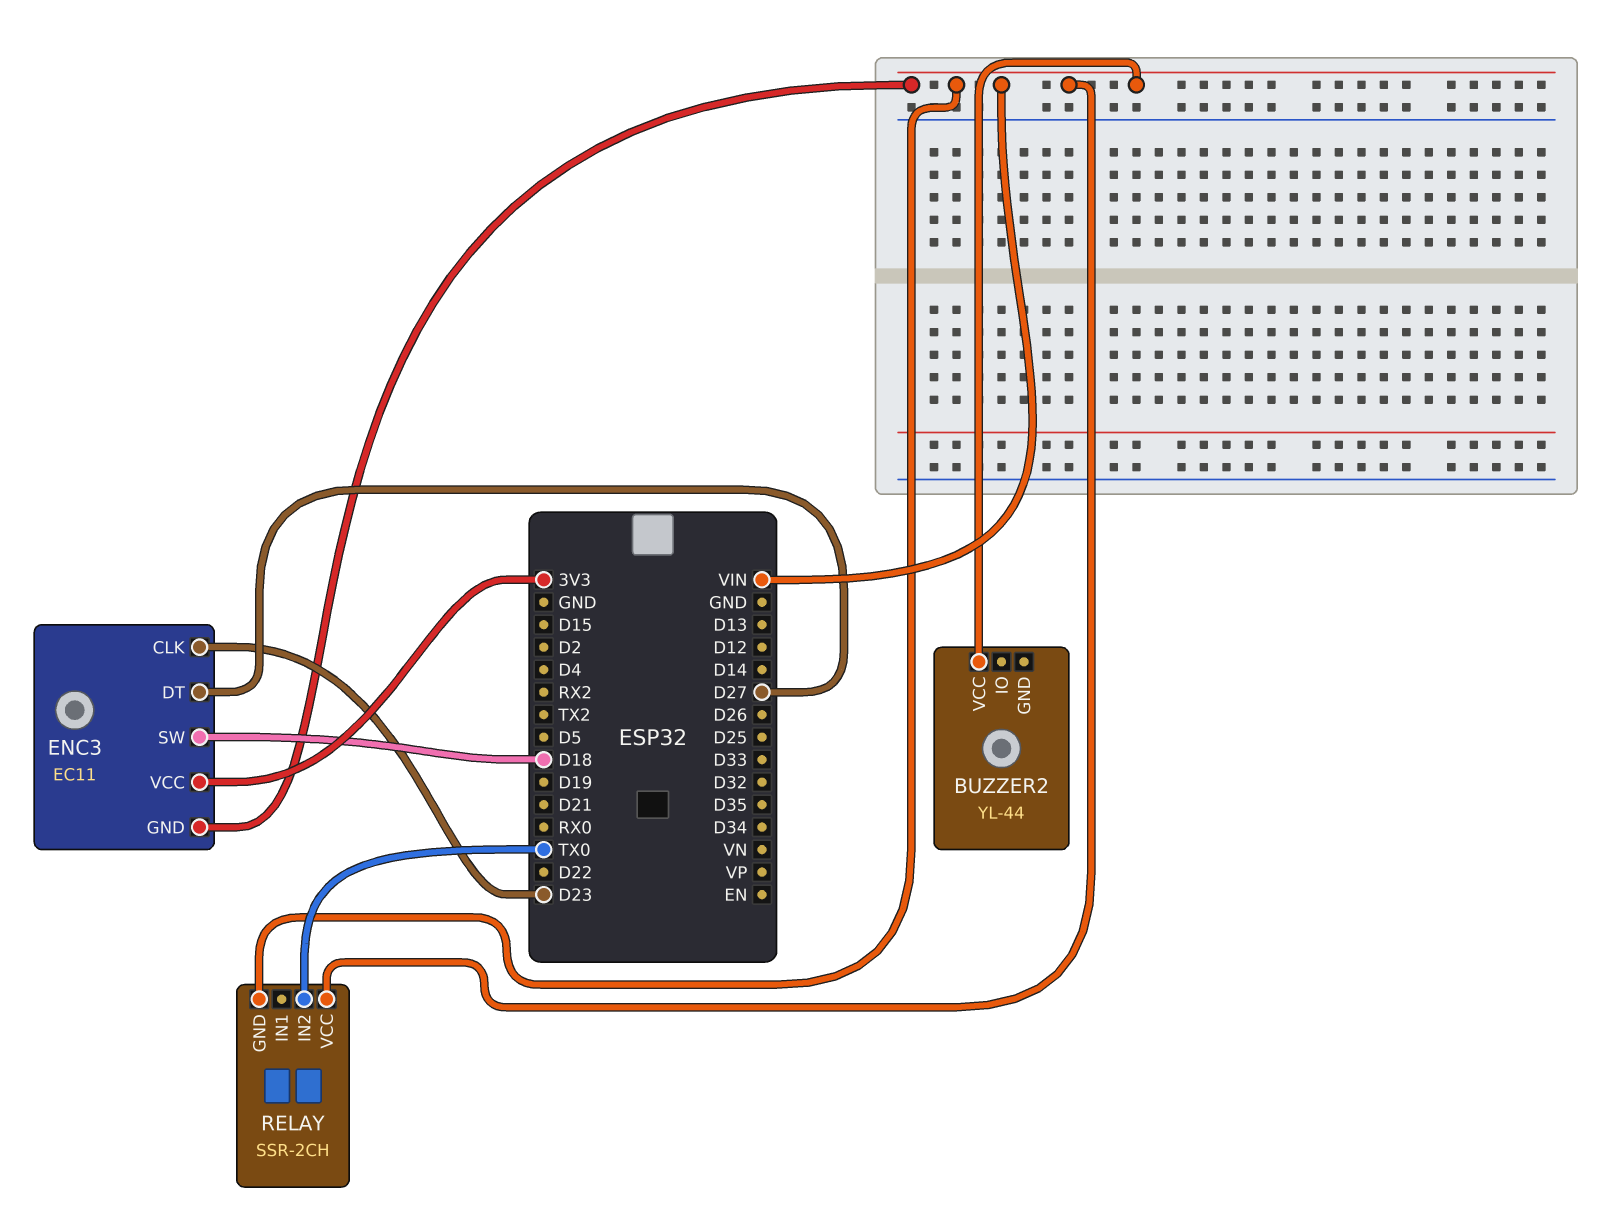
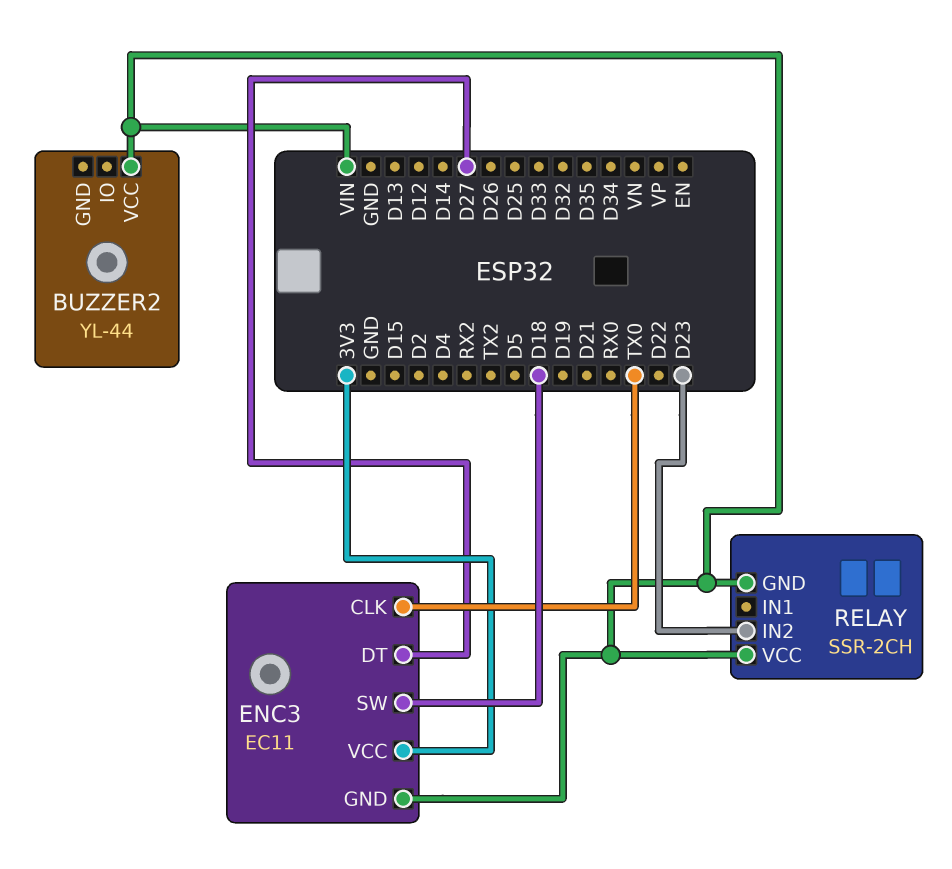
ENC3 pin CLK: D23 -> TX0
RELAY pin IN2: TX0 -> D23

